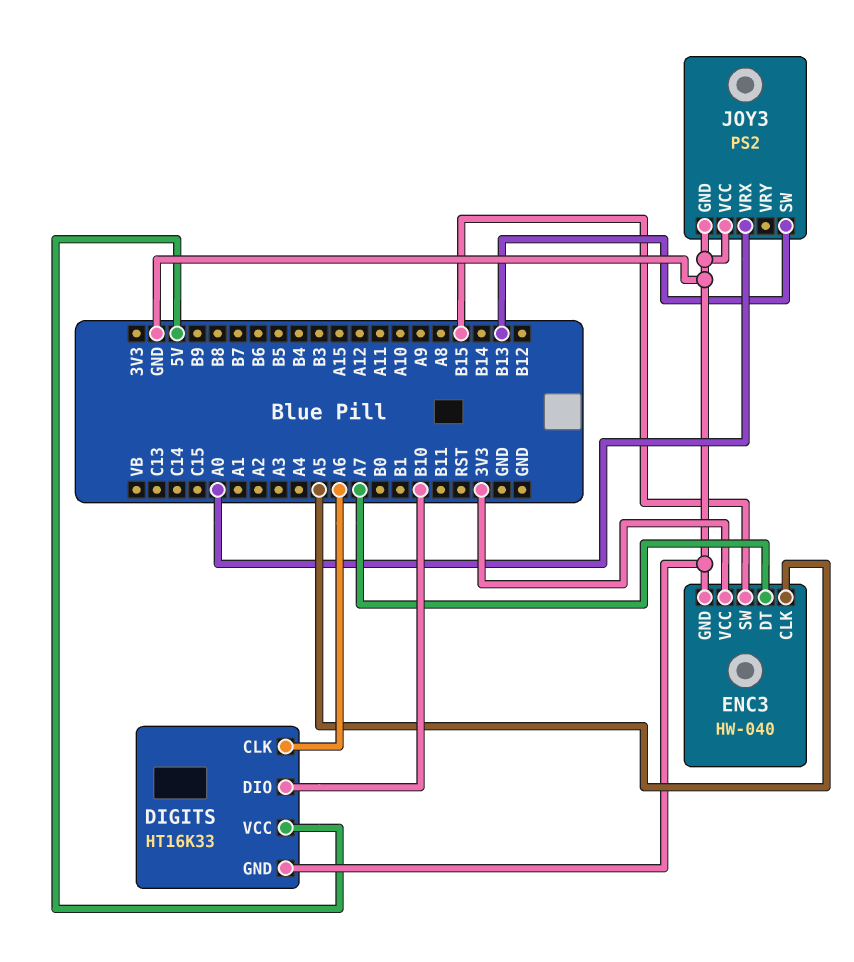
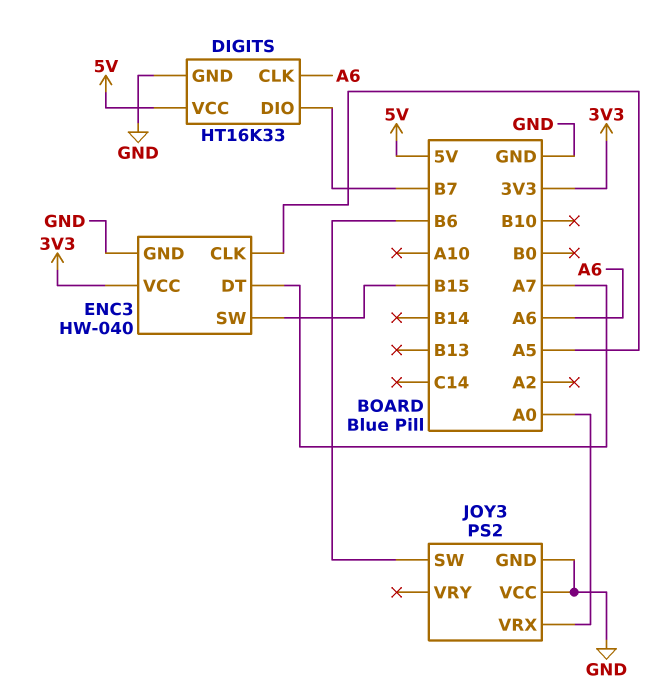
DIGITS pin DIO: B10 -> B7
JOY3 pin SW: B13 -> B6

